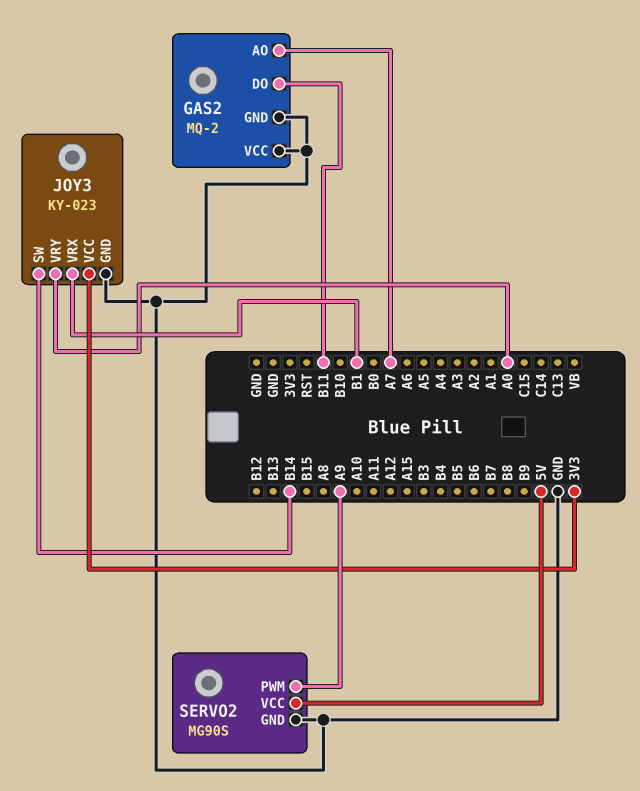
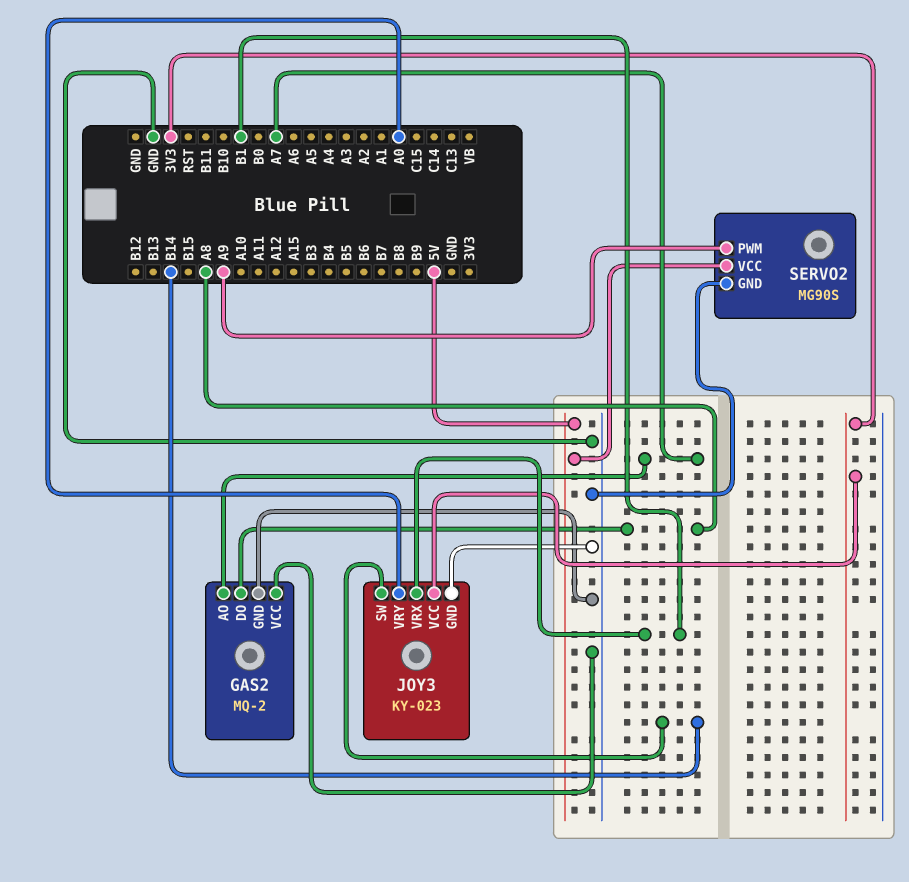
GAS2 pin DO: B11 -> A8

